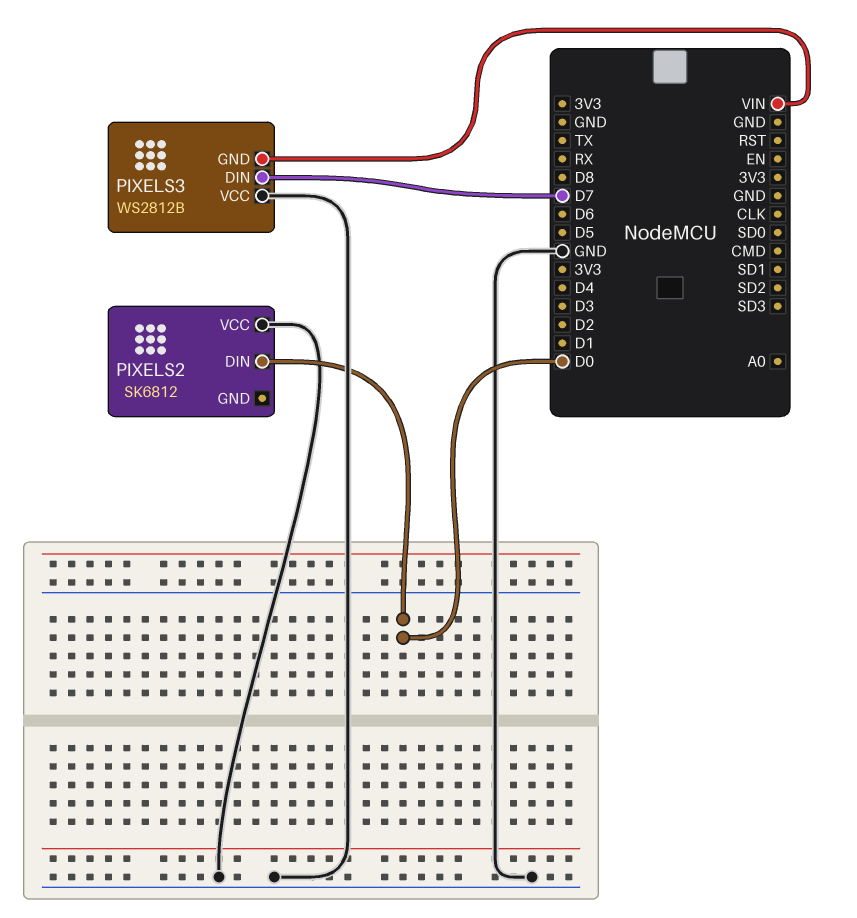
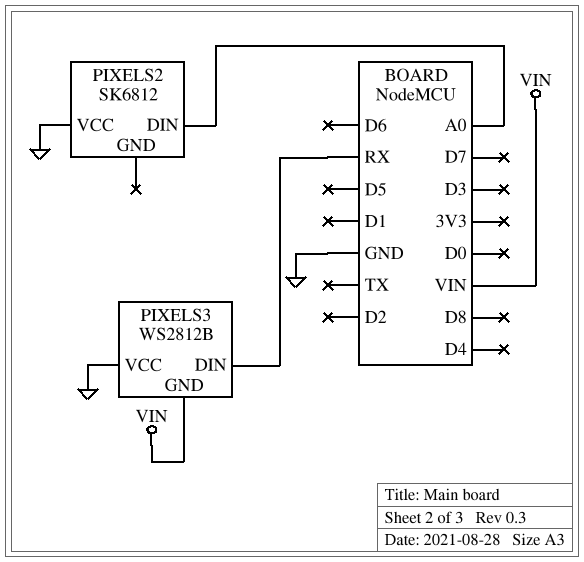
PIXELS2 pin DIN: D0 -> A0
PIXELS3 pin DIN: D7 -> RX

